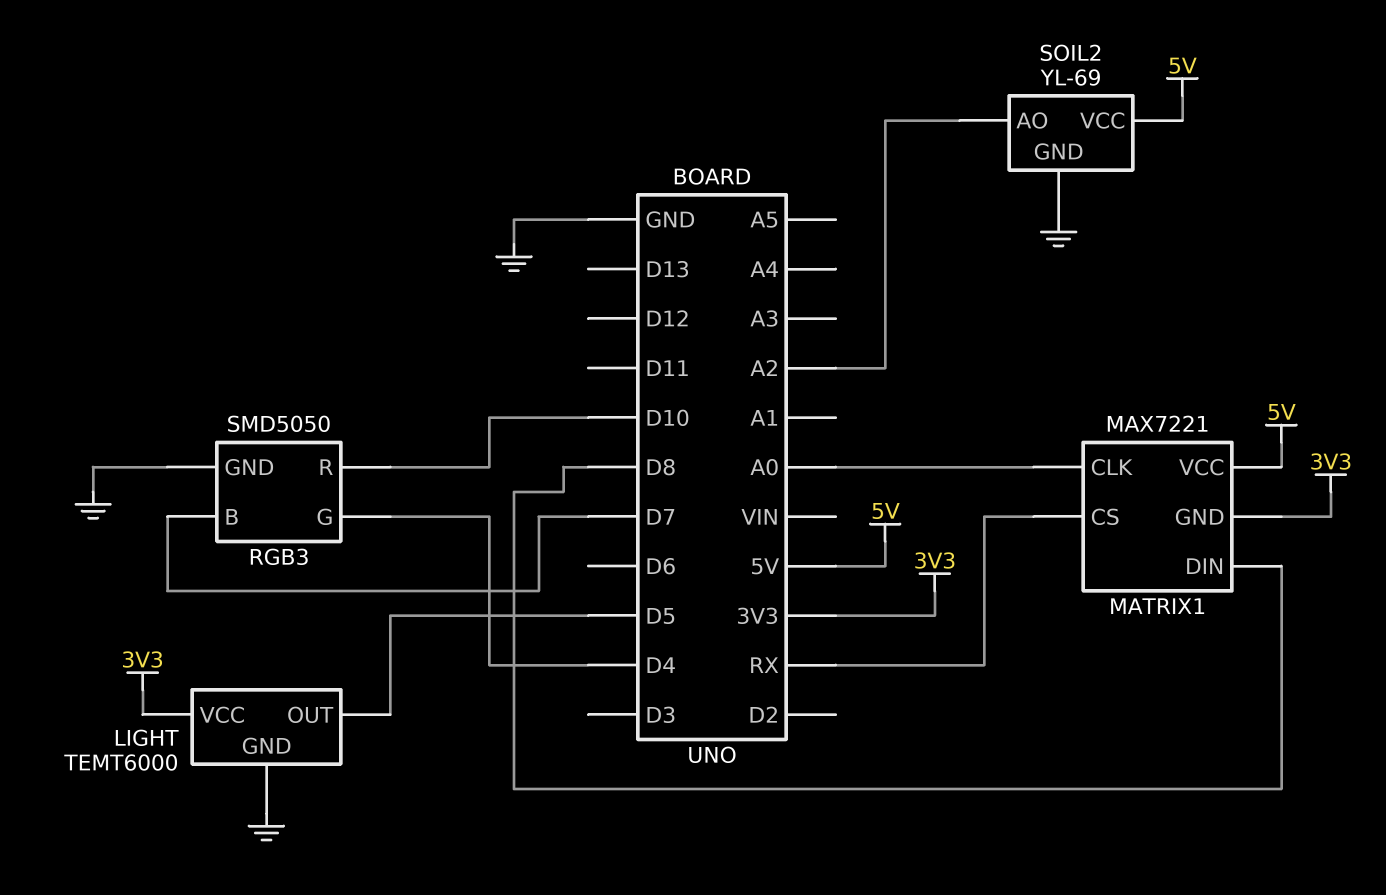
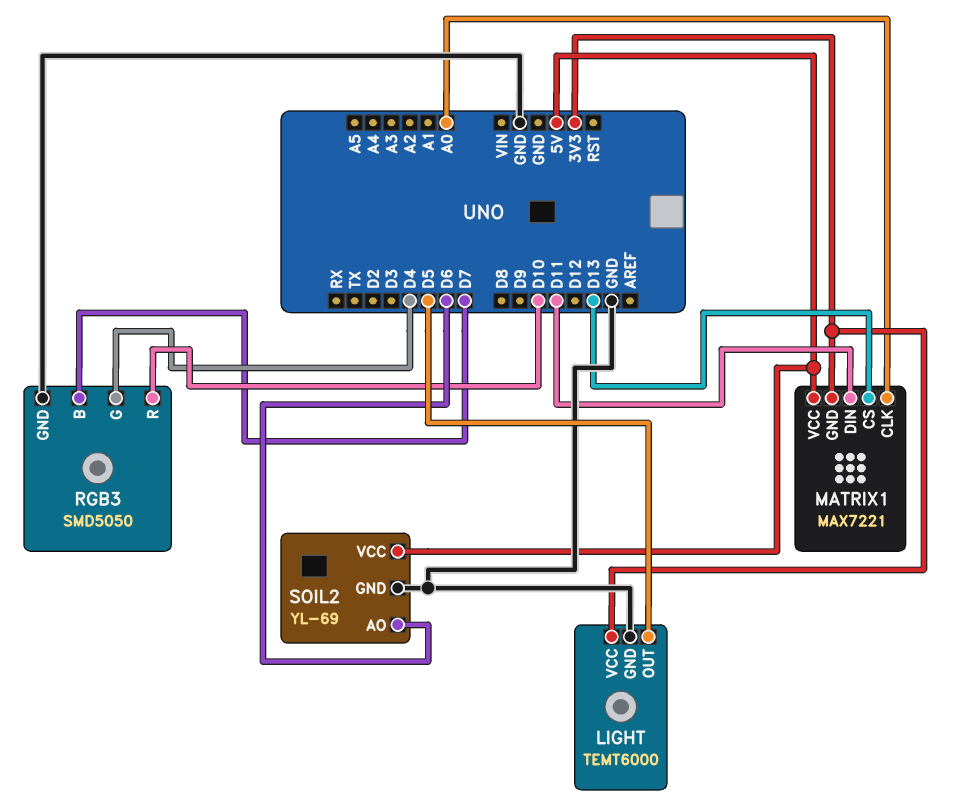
MATRIX1 pin CS: RX -> D13
MATRIX1 pin DIN: D8 -> D11
SOIL2 pin AO: A2 -> D6

